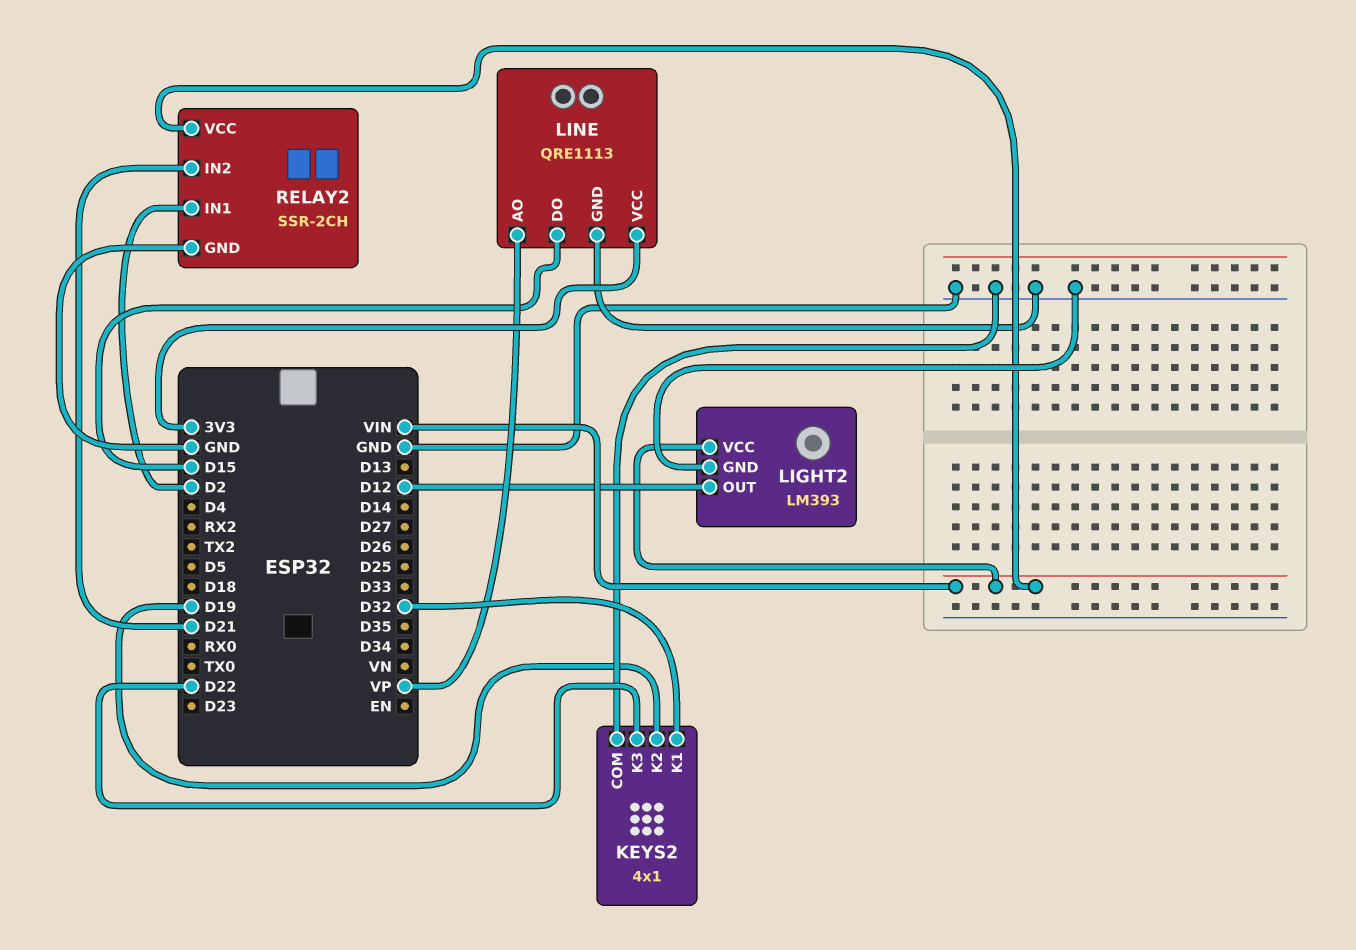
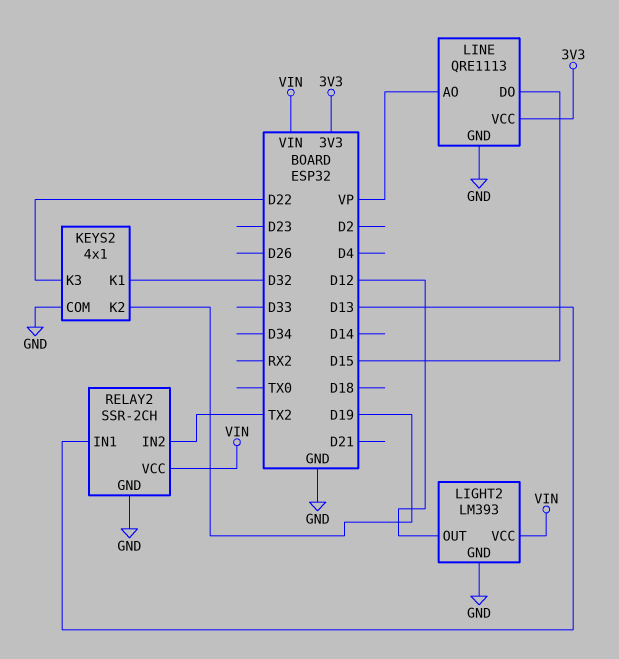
RELAY2 pin IN1: D2 -> D13
RELAY2 pin IN2: D21 -> TX2

